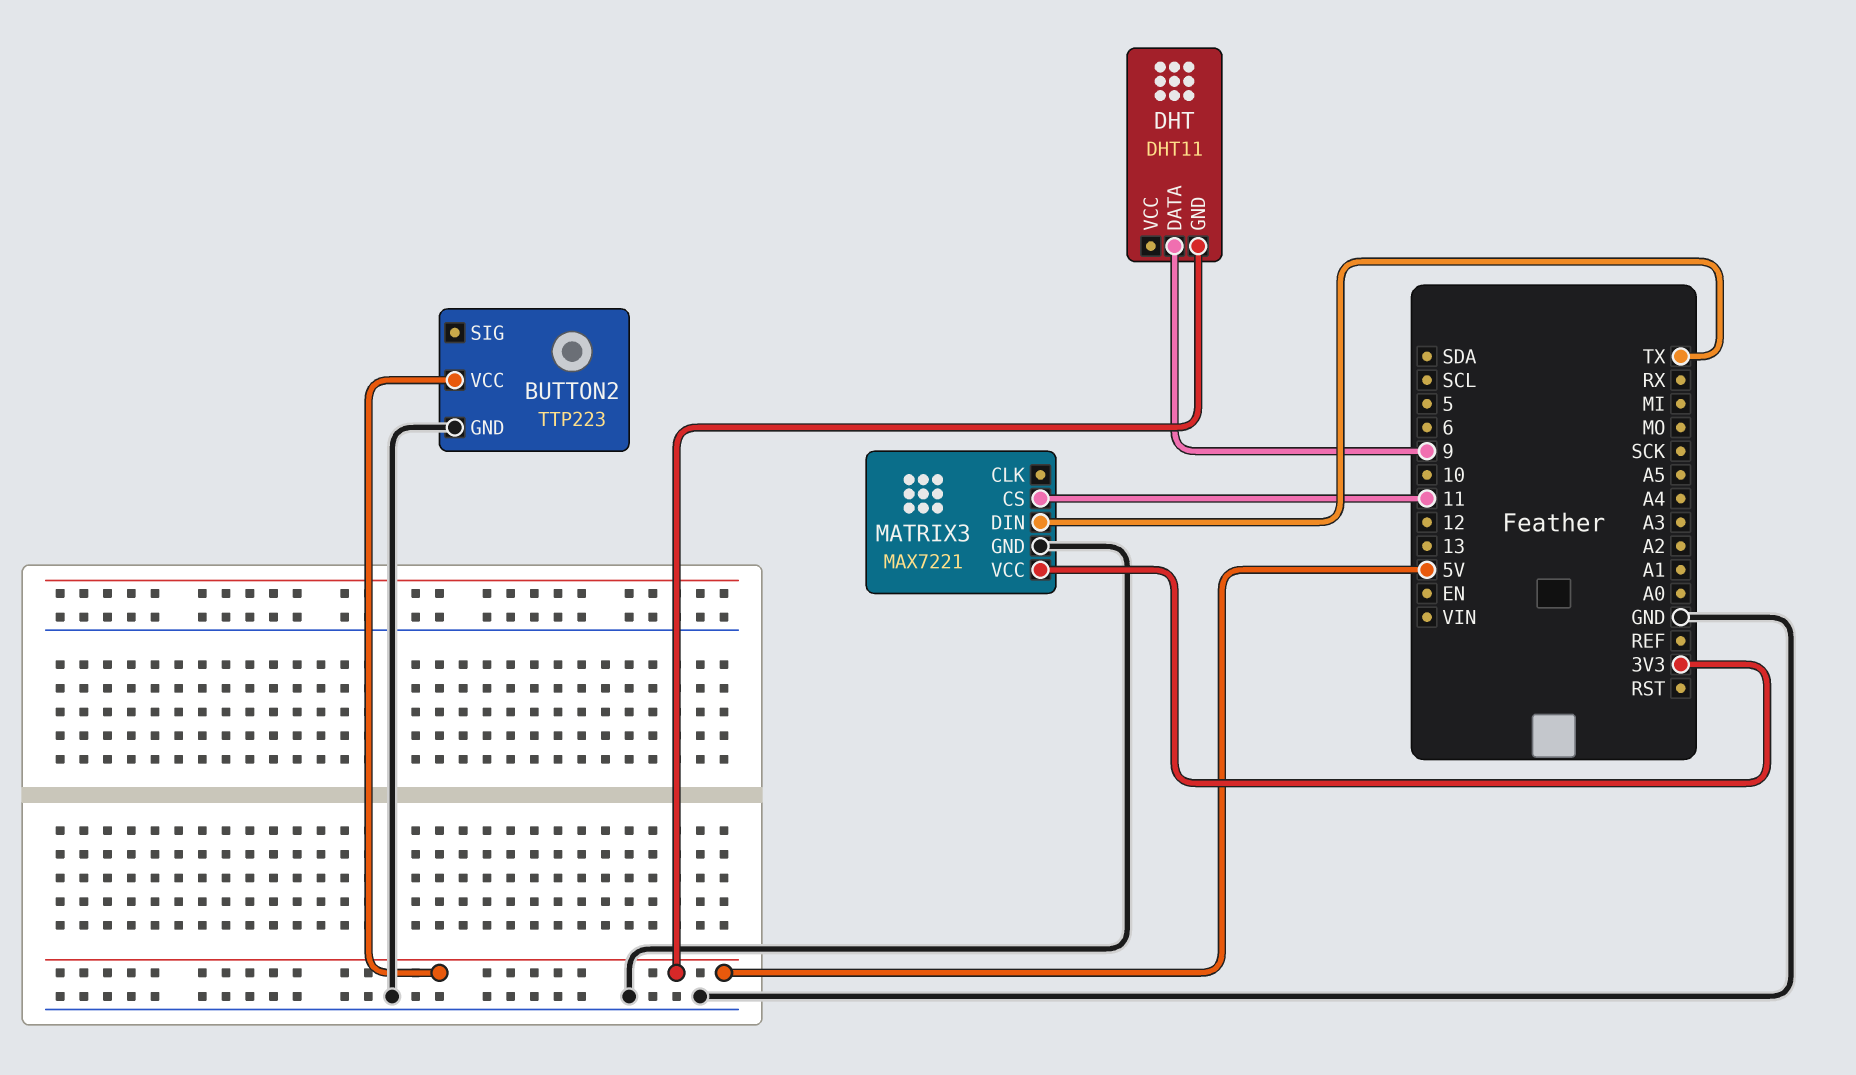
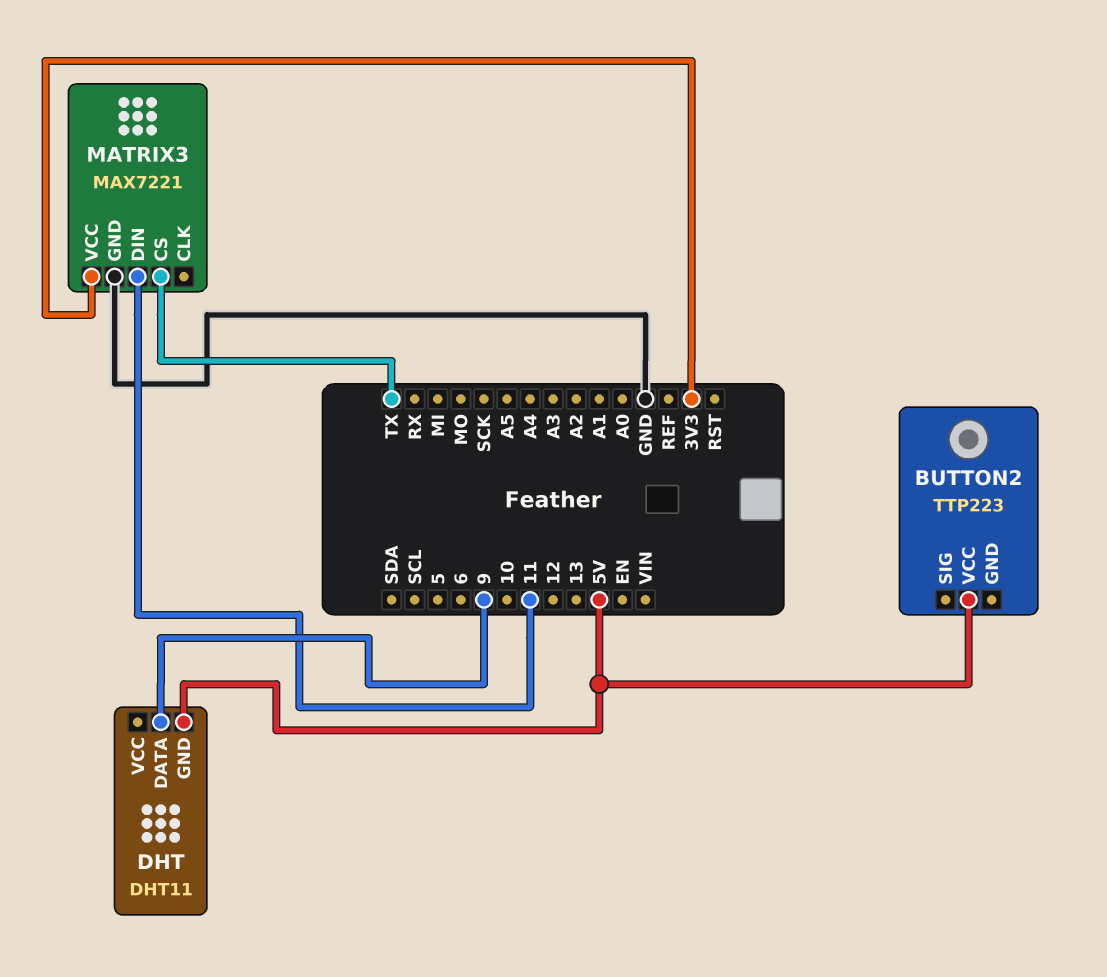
BUTTON2 pin GND: GND -> none
MATRIX3 pin CS: 11 -> TX
MATRIX3 pin DIN: TX -> 11

